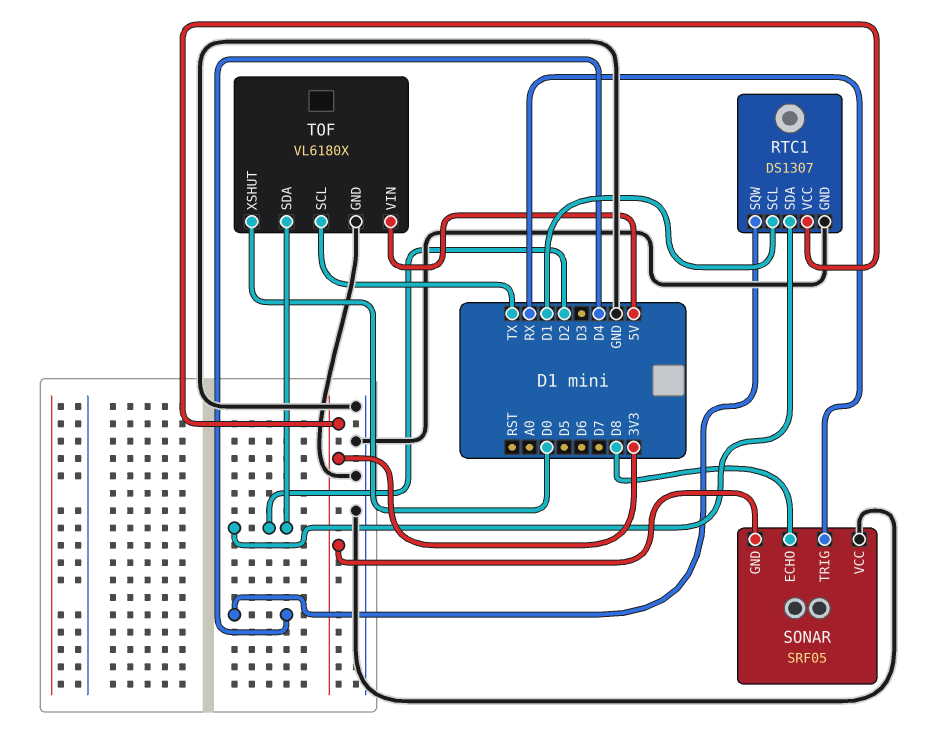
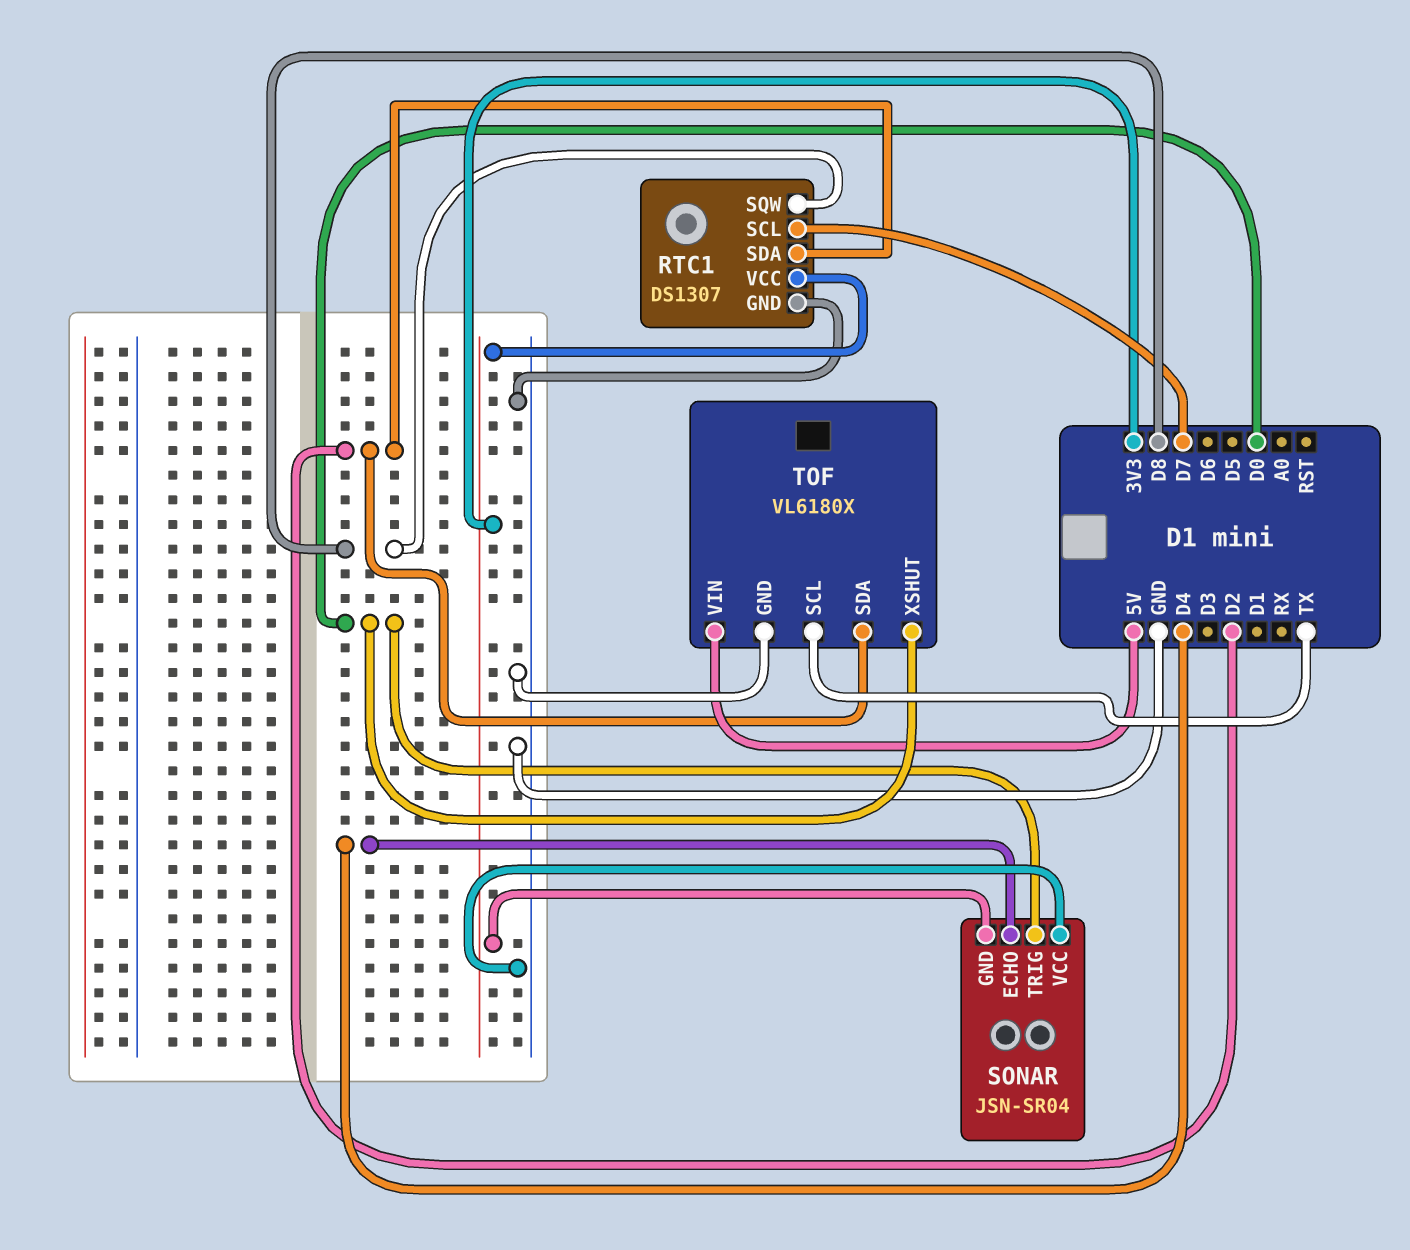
RTC1 pin SCL: D1 -> D7
RTC1 pin SQW: D4 -> D8
SONAR: SRF05 -> JSN-SR04
SONAR pin ECHO: D8 -> D4
SONAR pin TRIG: RX -> D0

